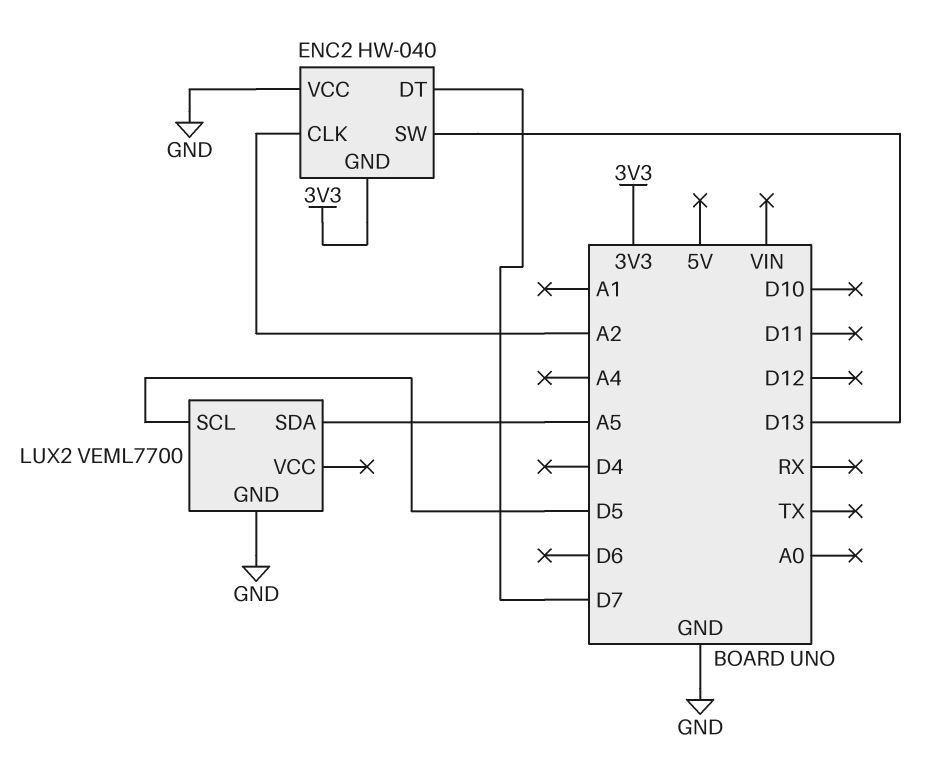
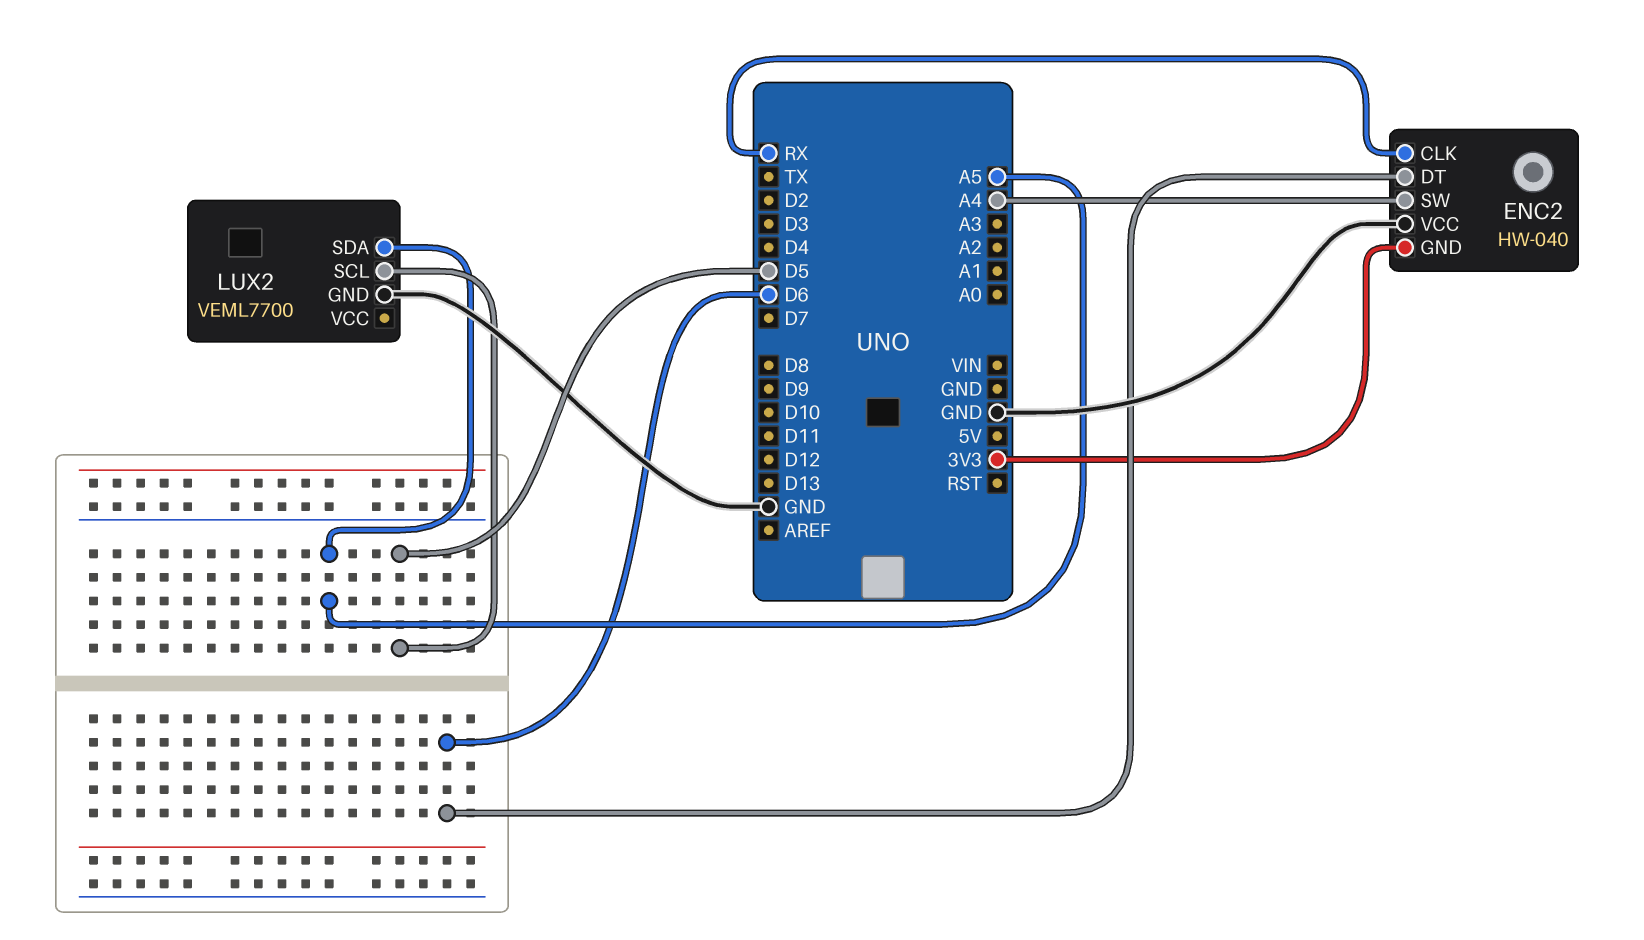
ENC2 pin CLK: A2 -> RX
ENC2 pin DT: D7 -> D6
ENC2 pin SW: D13 -> A4

